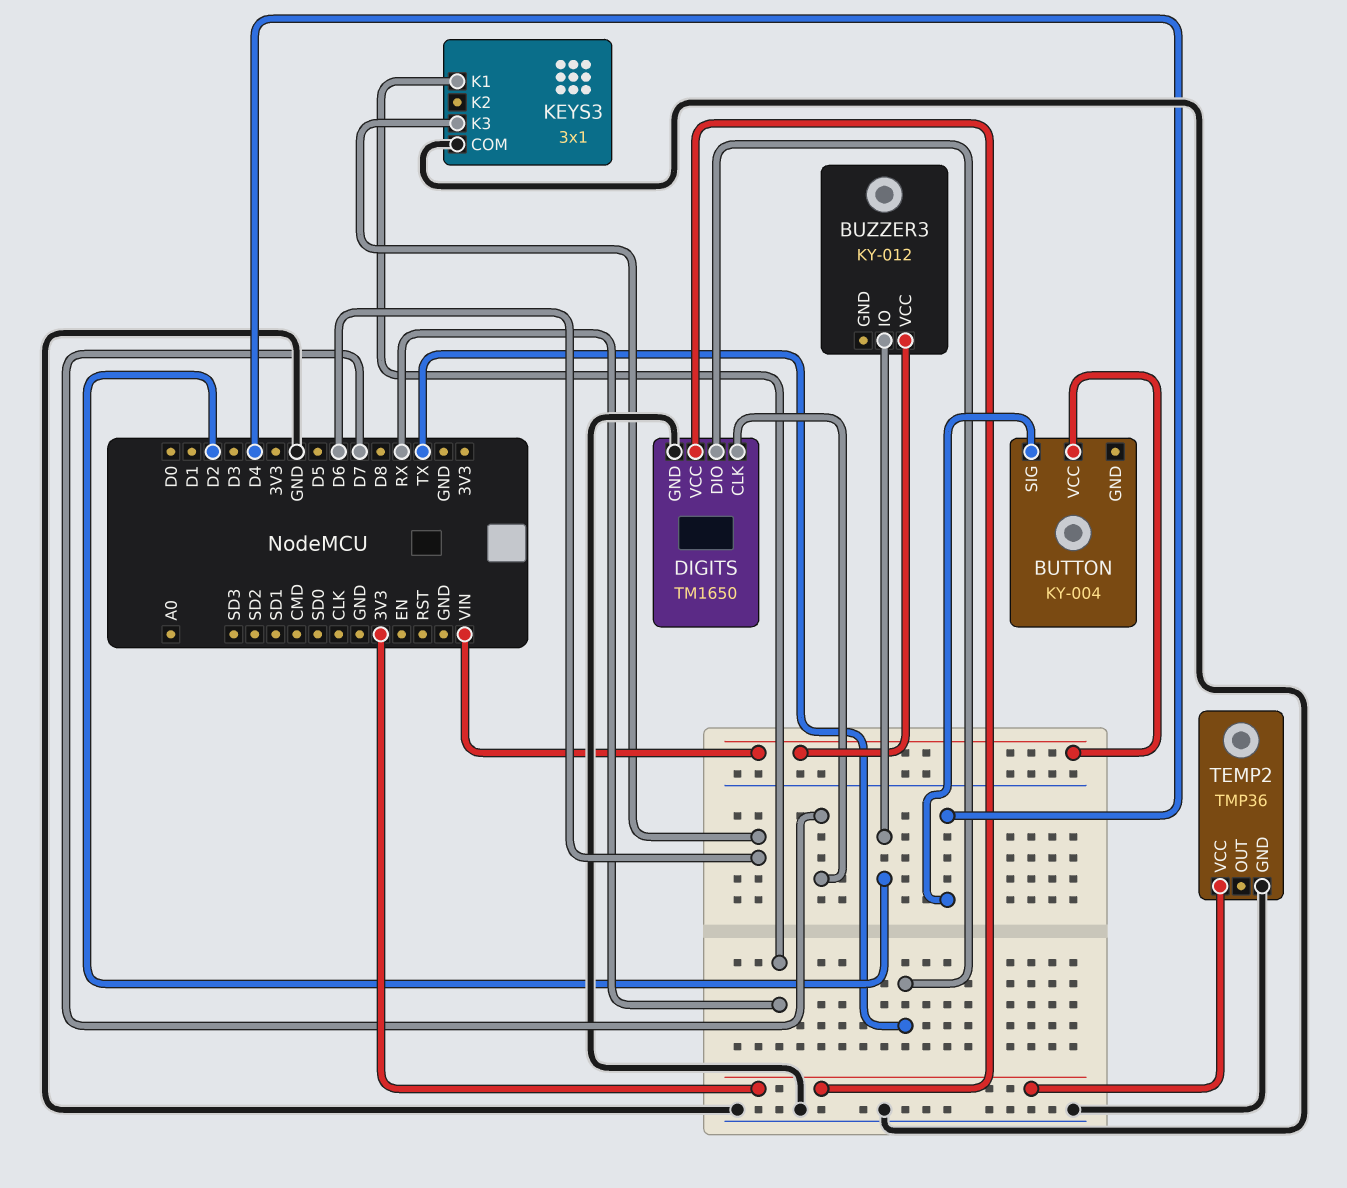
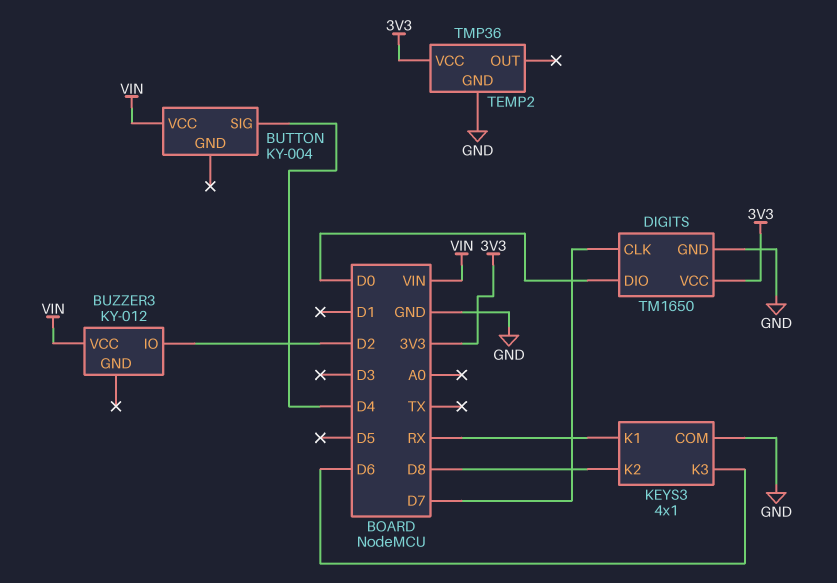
DIGITS pin DIO: TX -> D0
KEYS3: 3x1 -> 4x1
KEYS3 pin K2: none -> D8

